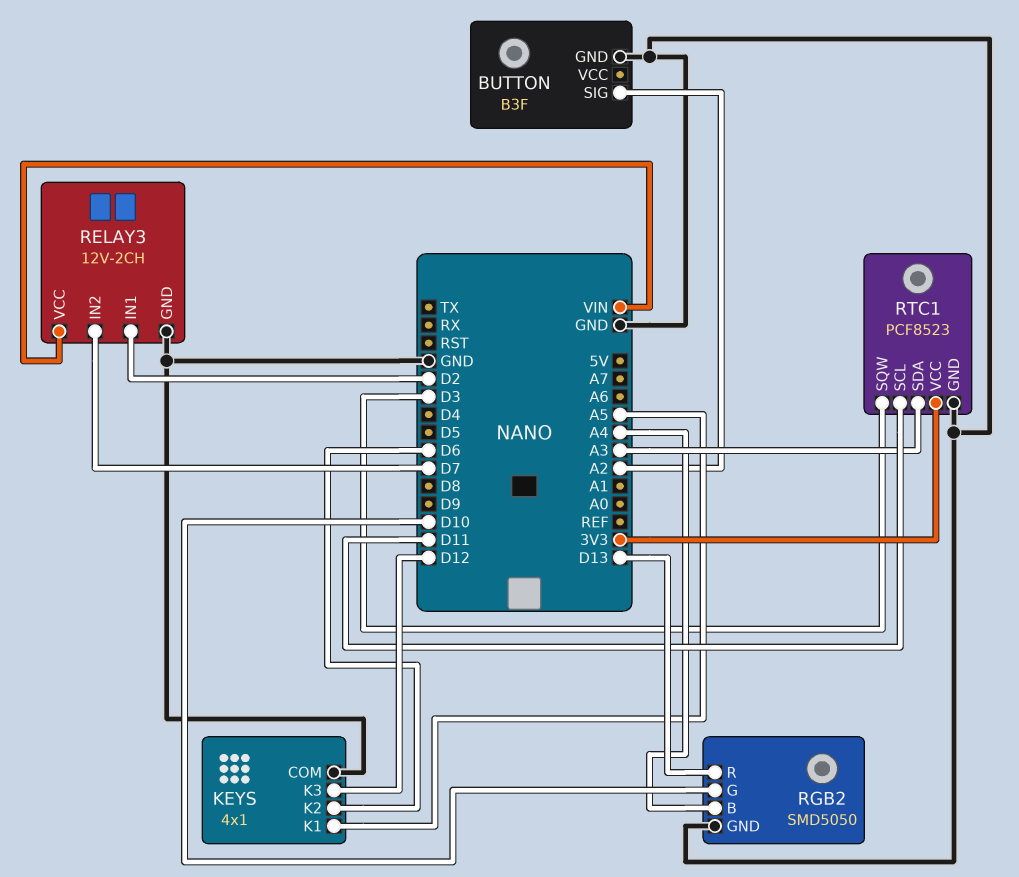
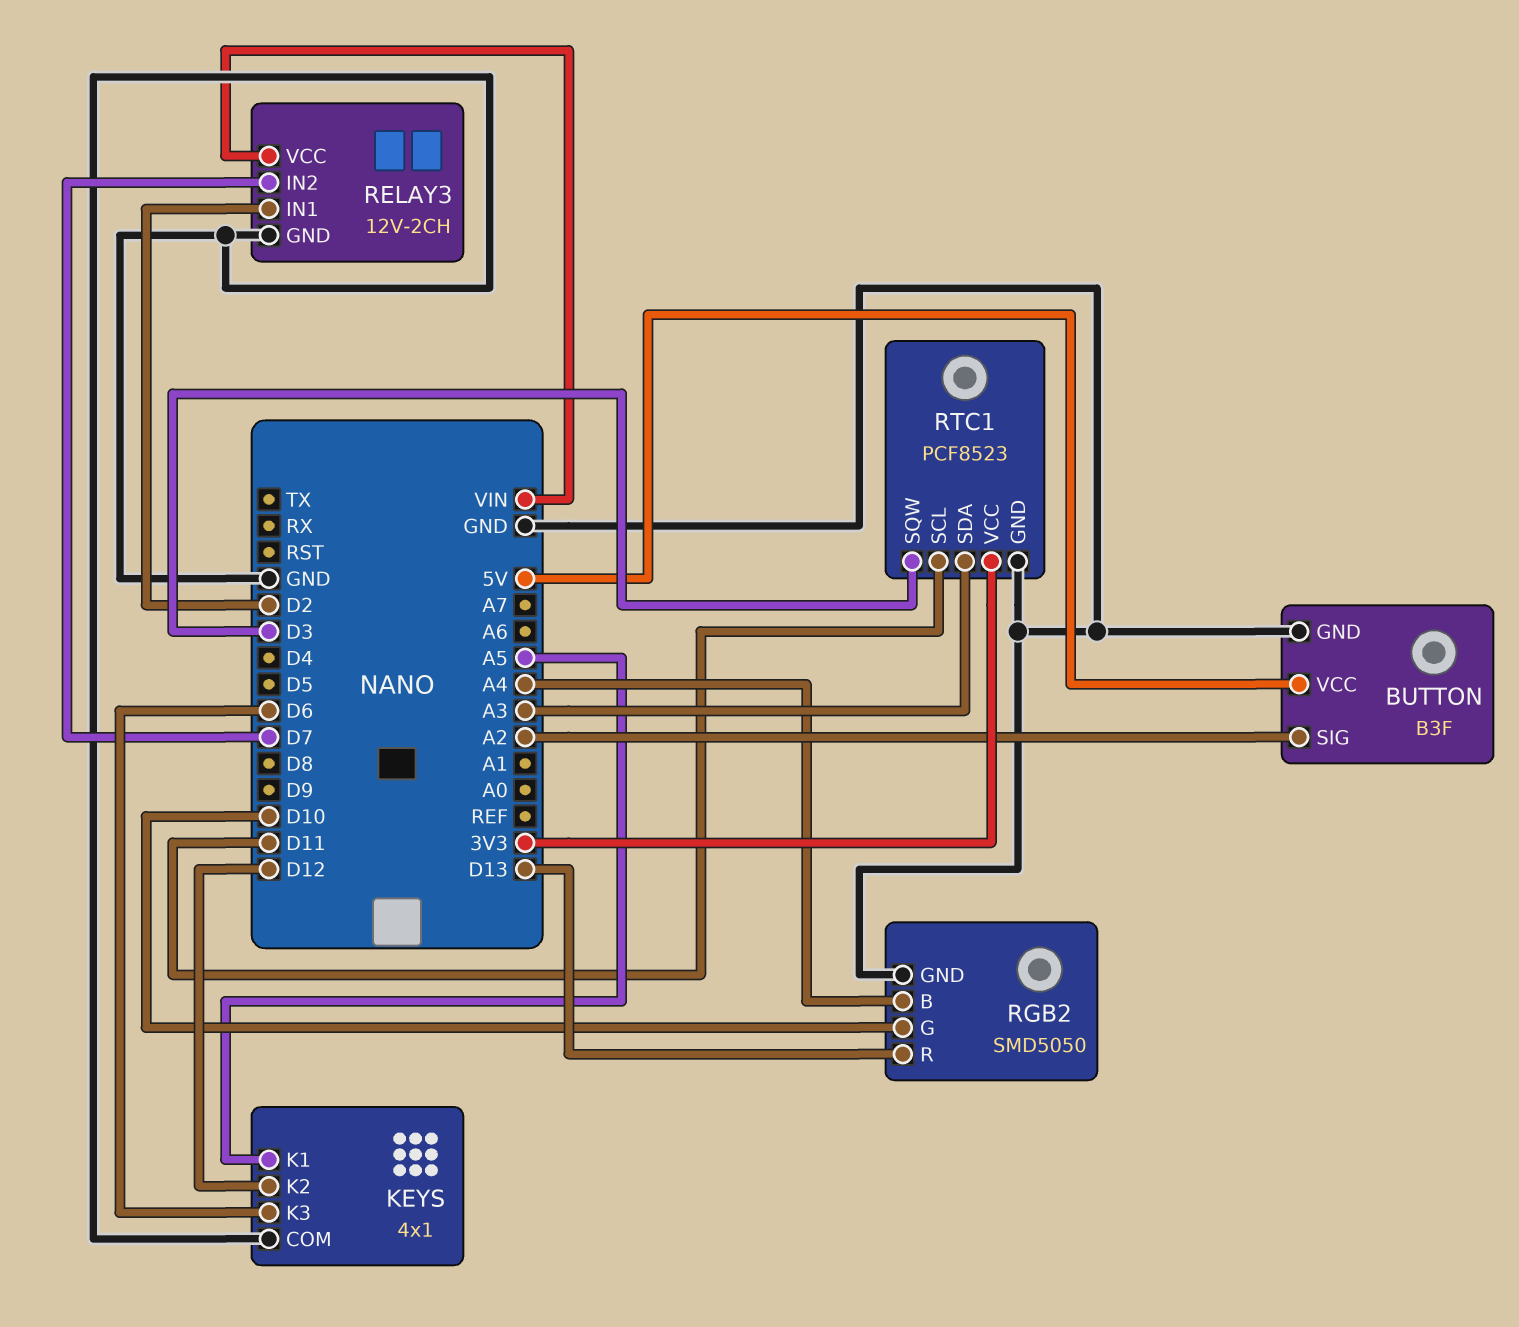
BUTTON pin VCC: none -> 5V
KEYS pin K2: D6 -> D12
KEYS pin K3: D12 -> D6

